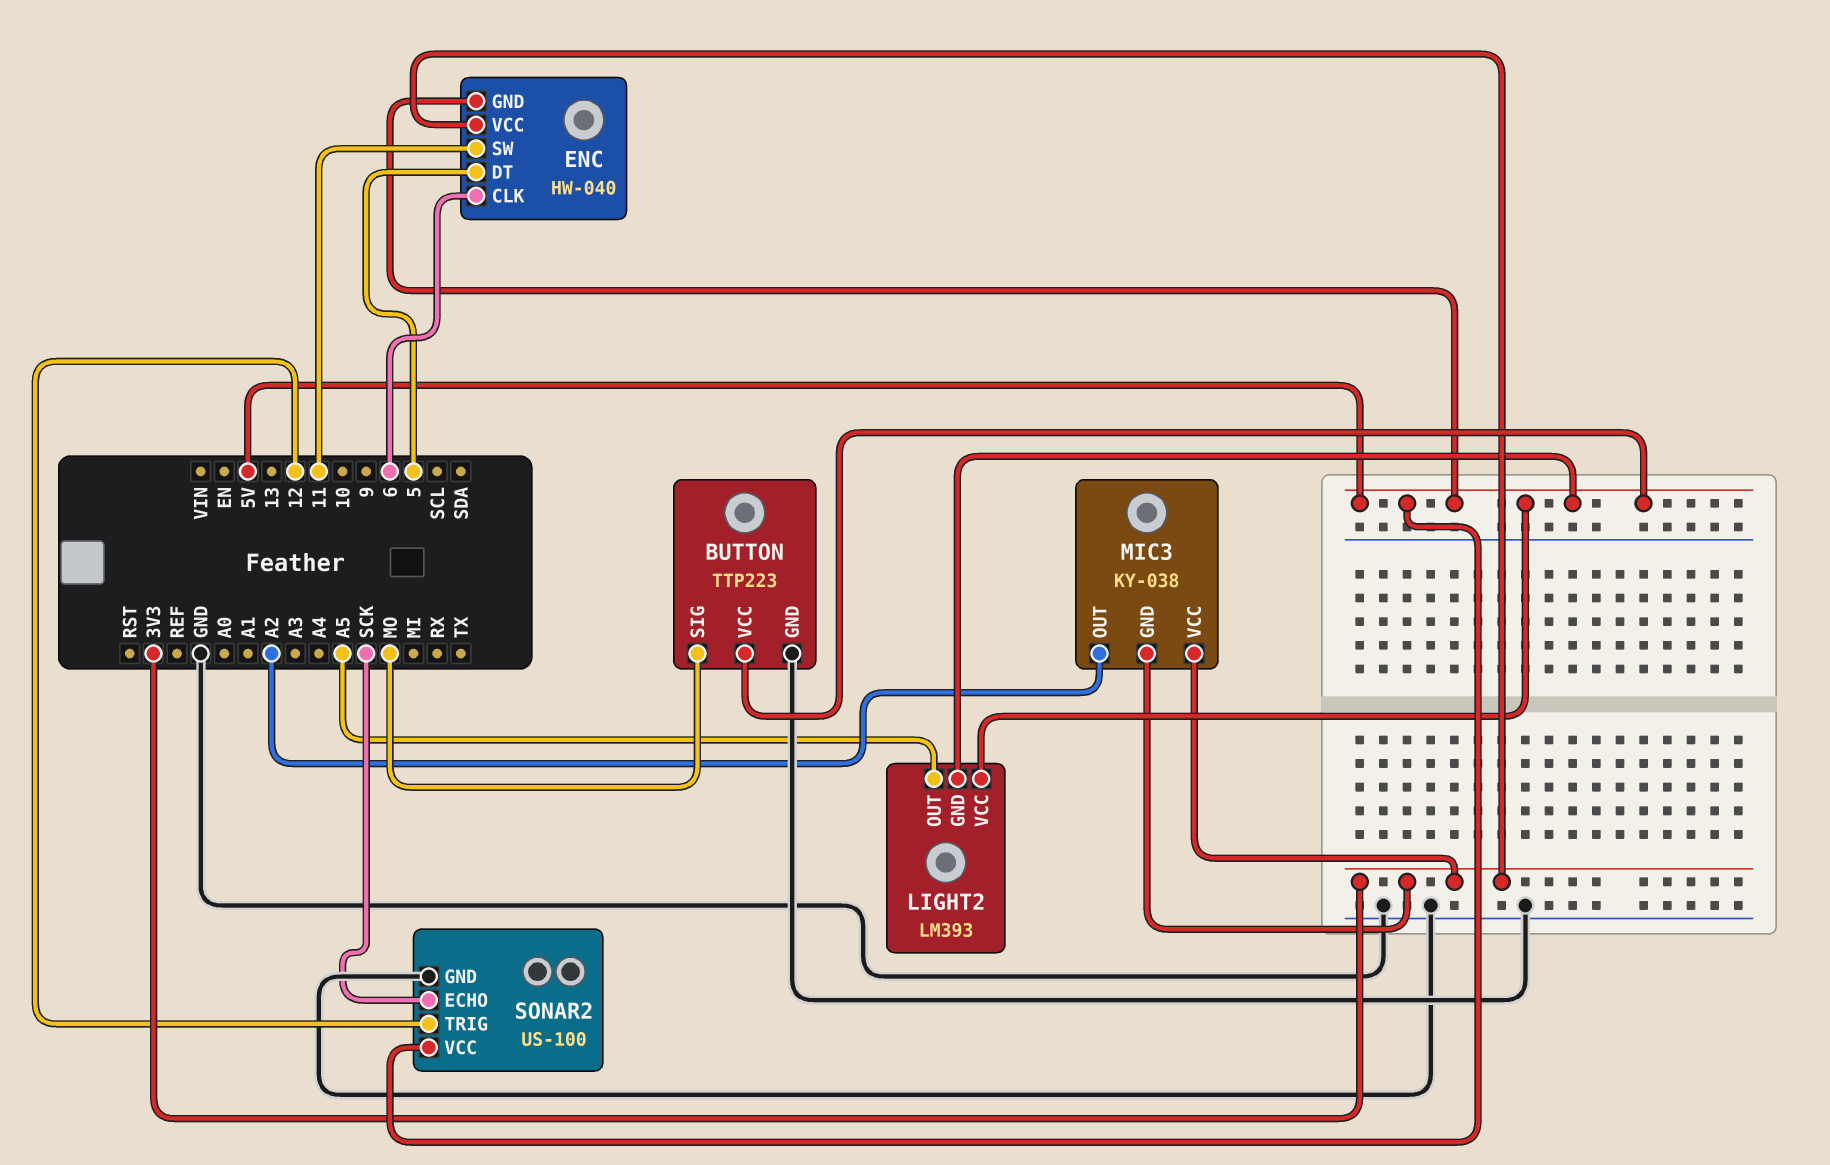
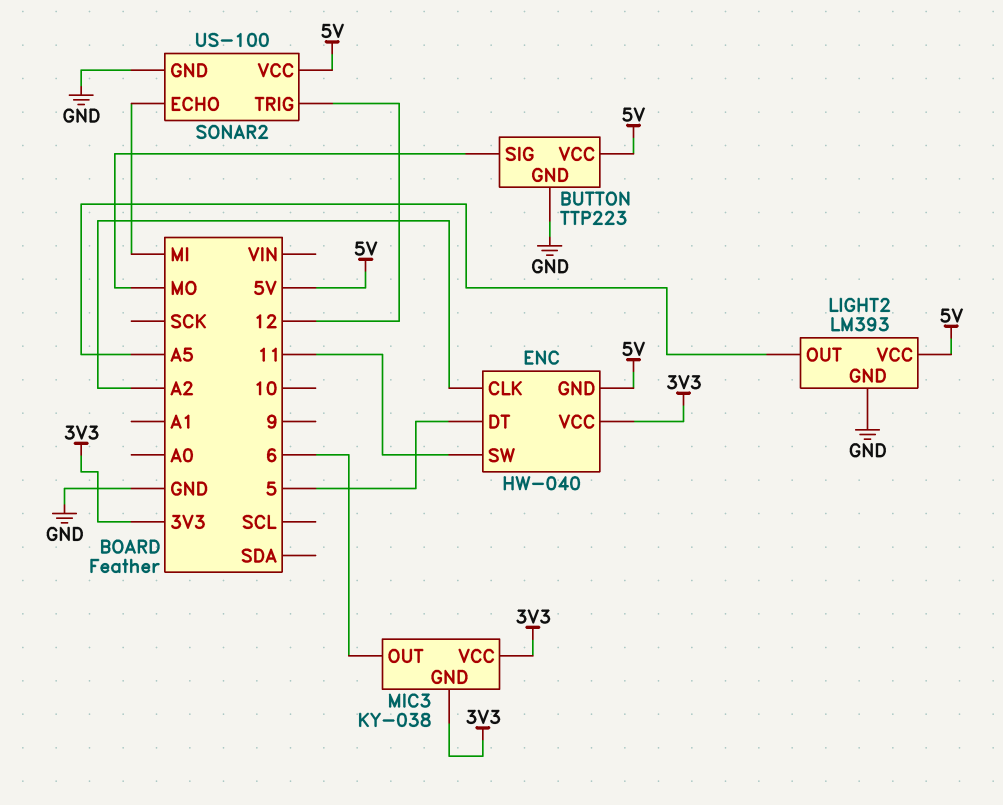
ENC pin CLK: 6 -> A2
LIGHT2 pin GND: 5V -> GND
MIC3 pin OUT: A2 -> 6
SONAR2 pin ECHO: SCK -> MI

